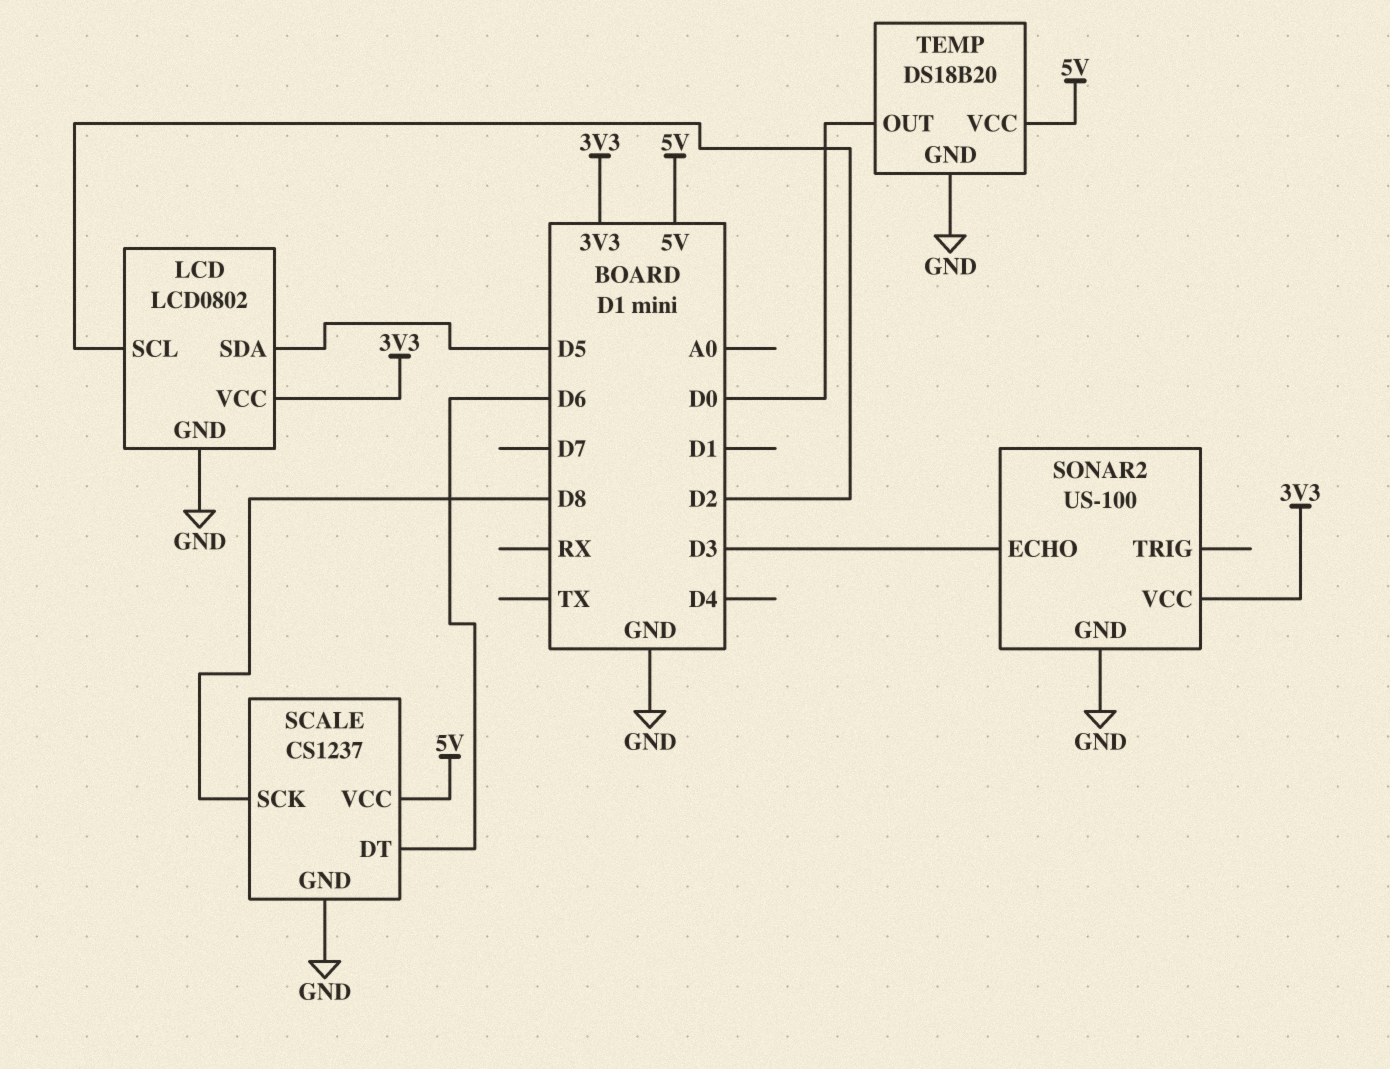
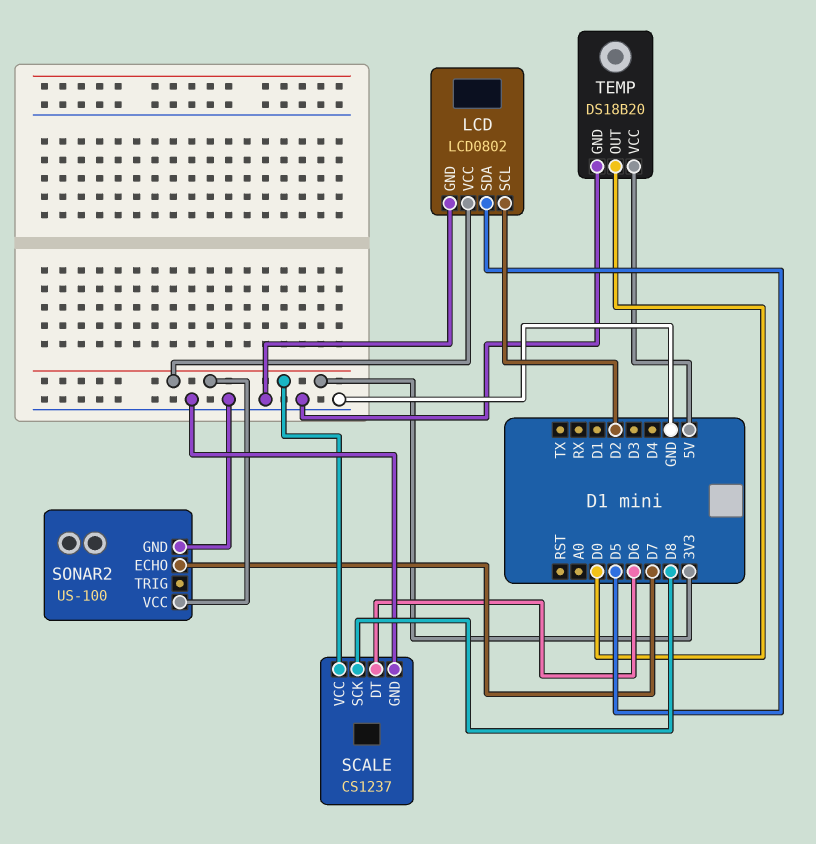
SCALE pin VCC: 5V -> 3V3
SONAR2 pin ECHO: D3 -> D7

